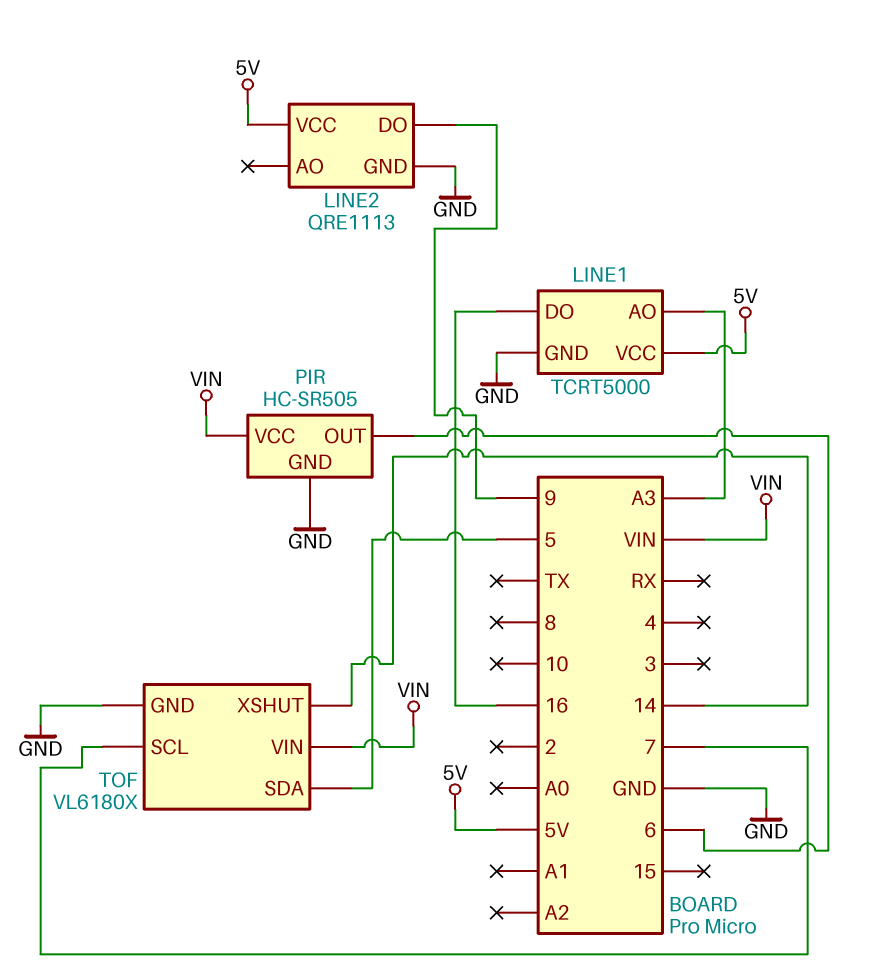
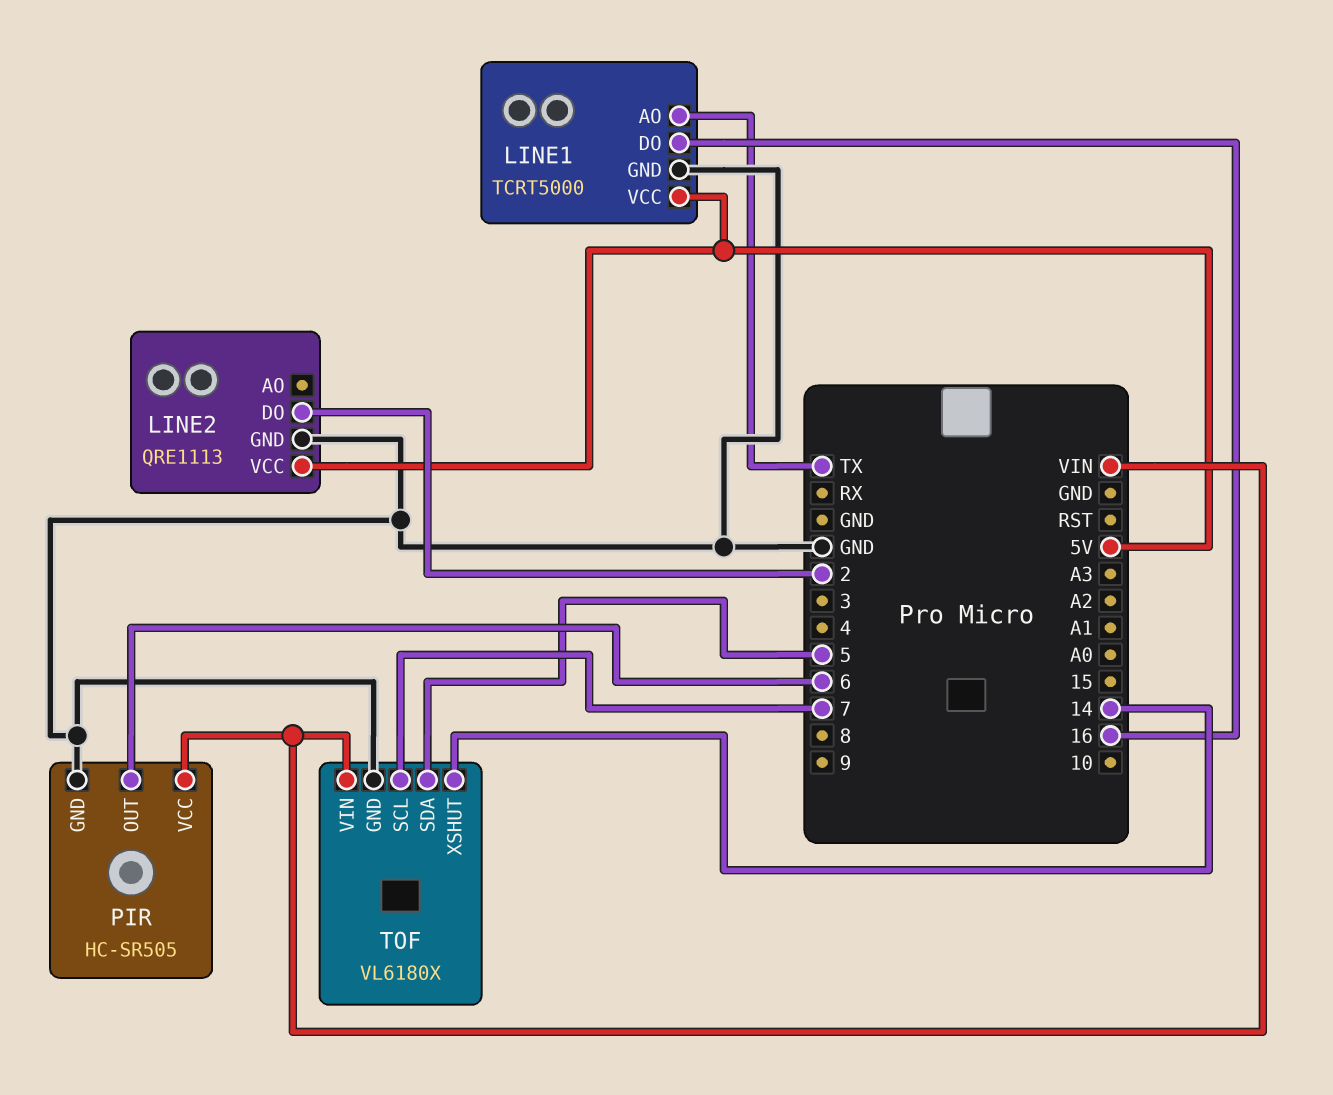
LINE1 pin AO: A3 -> TX
LINE2 pin DO: 9 -> 2

